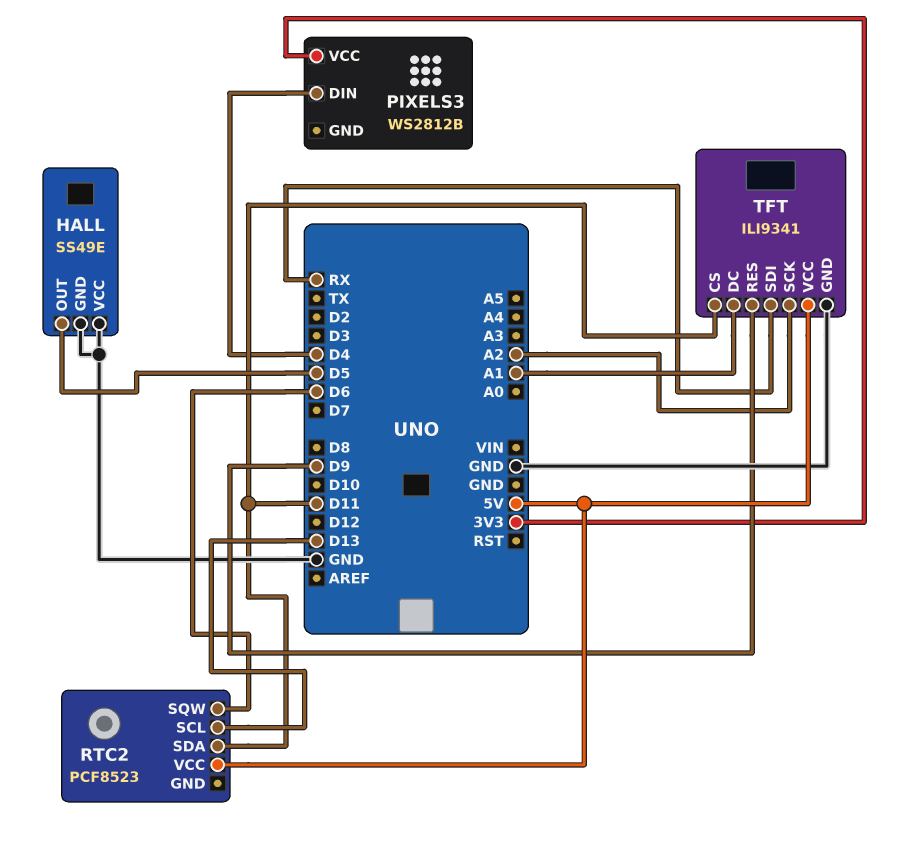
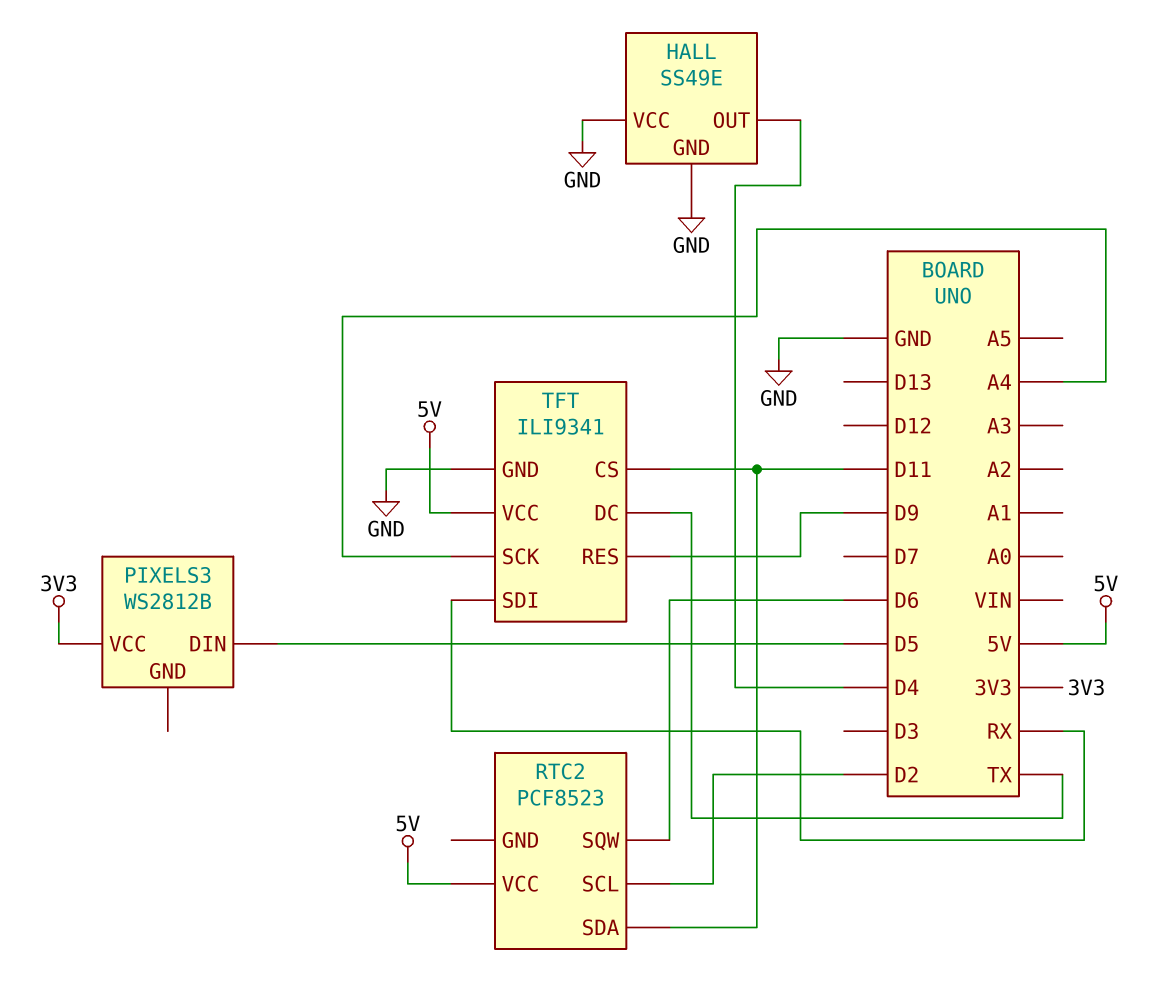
HALL pin OUT: D5 -> D4
PIXELS3 pin DIN: D4 -> D5
RTC2 pin SCL: D13 -> D2
TFT pin DC: A1 -> TX
TFT pin SCK: A2 -> A4

